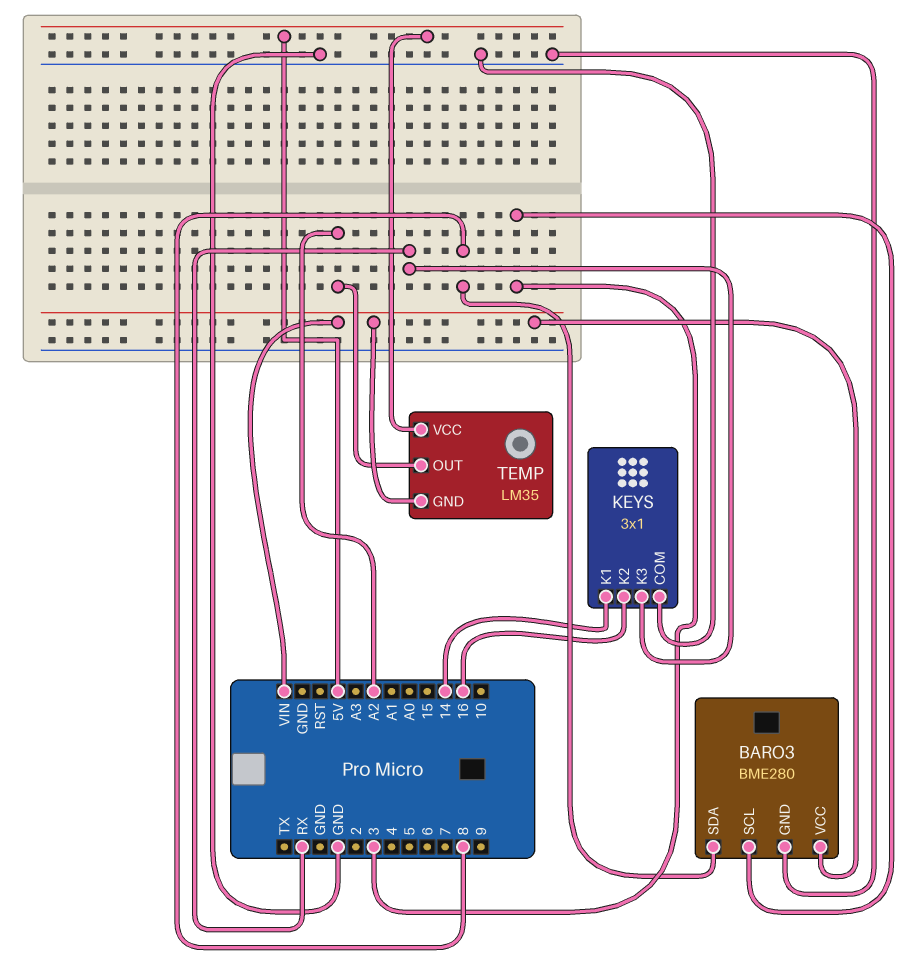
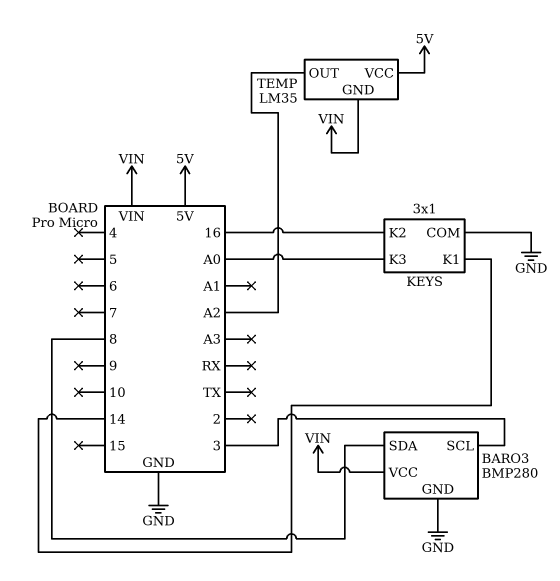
BARO3: BME280 -> BMP280
KEYS pin K3: RX -> A0

